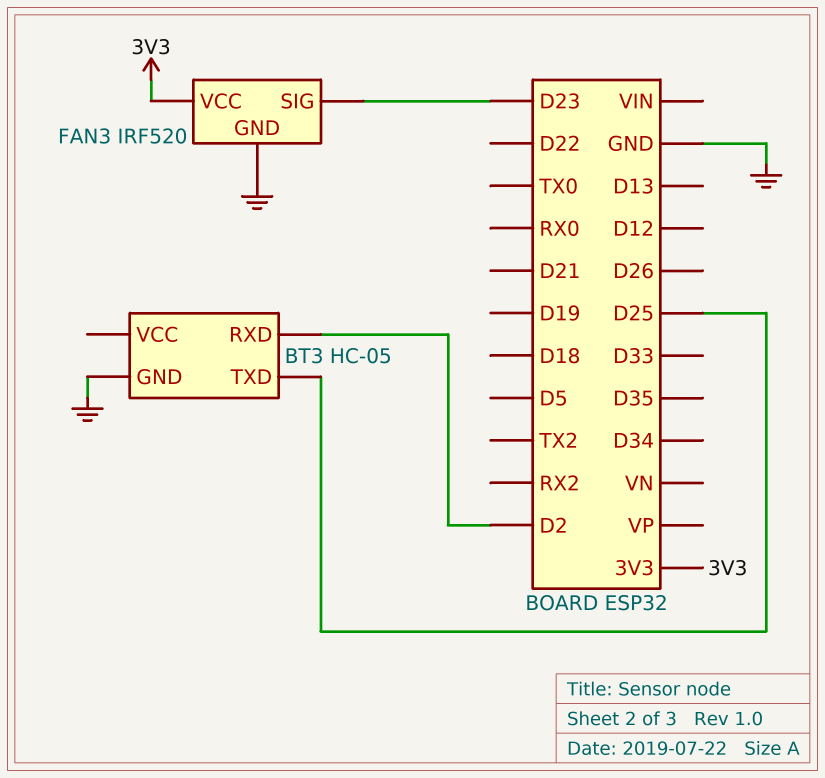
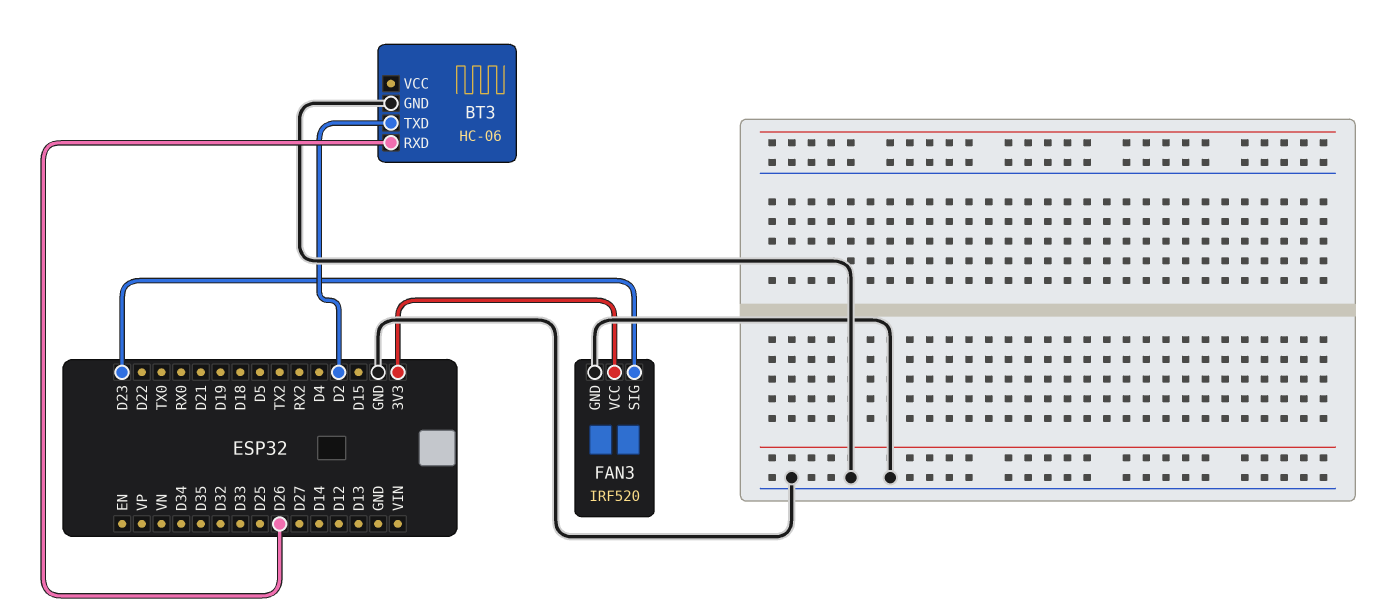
BT3: HC-05 -> HC-06
BT3 pin RXD: D2 -> D26
BT3 pin TXD: D25 -> D2

